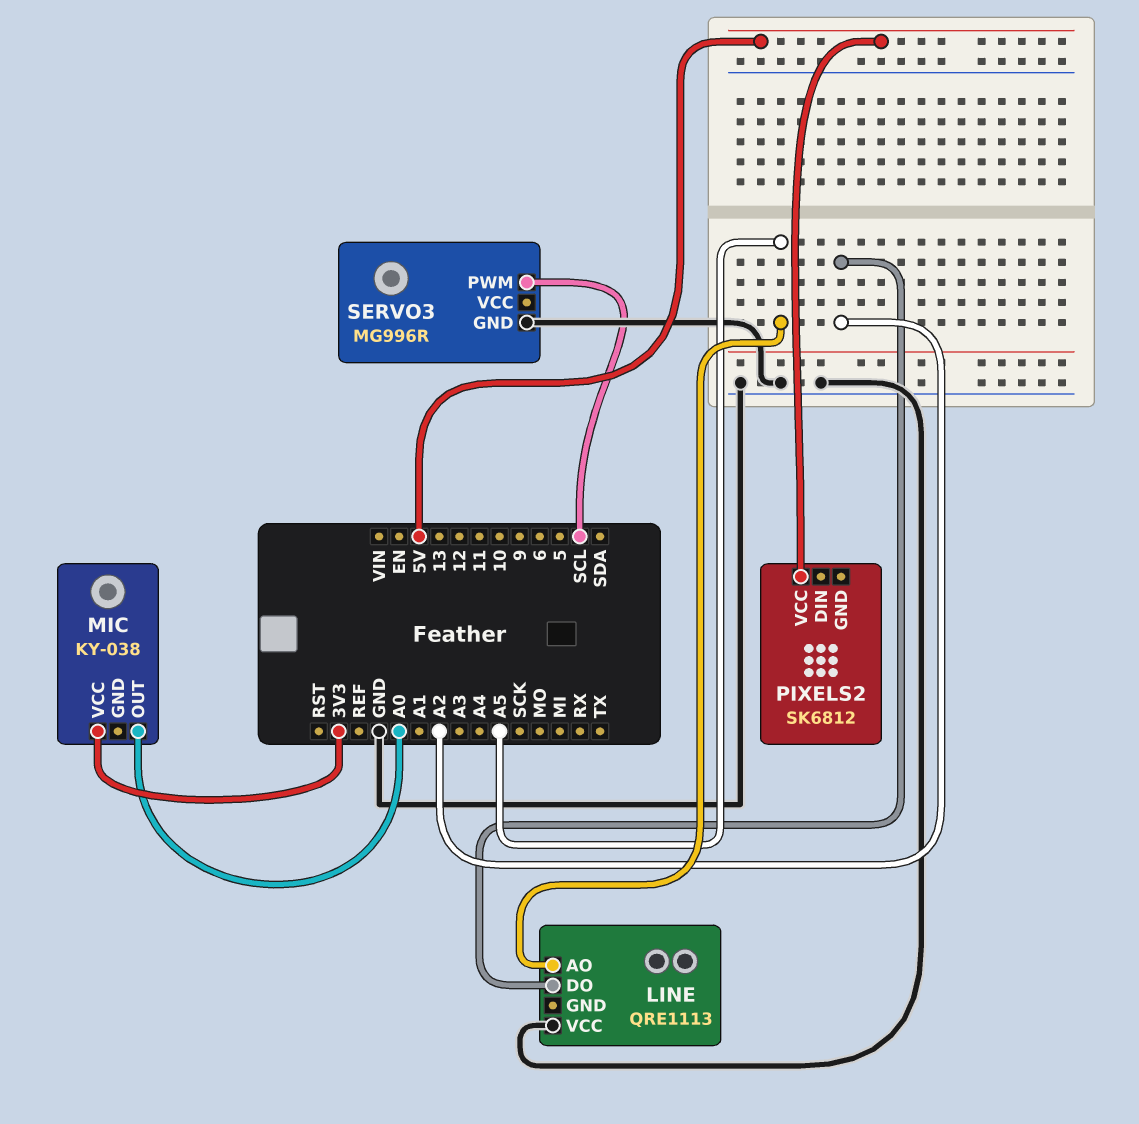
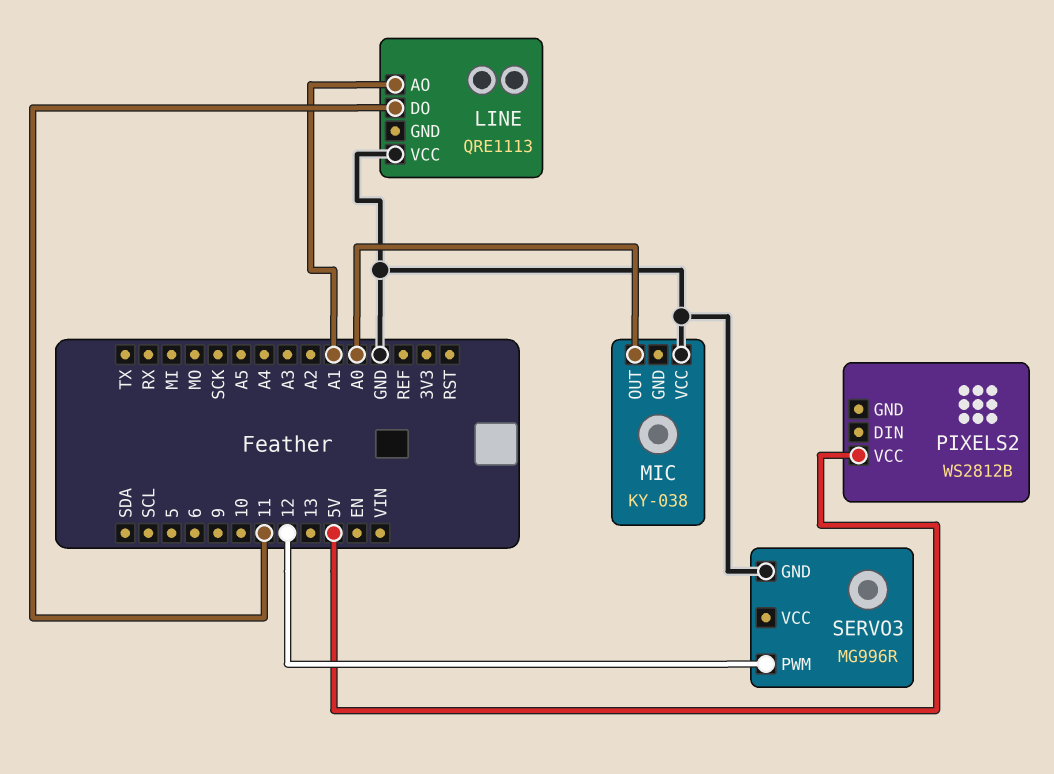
LINE pin AO: A5 -> A1
LINE pin DO: A2 -> 11
MIC pin VCC: 3V3 -> GND
PIXELS2: SK6812 -> WS2812B
SERVO3 pin PWM: SCL -> 12

